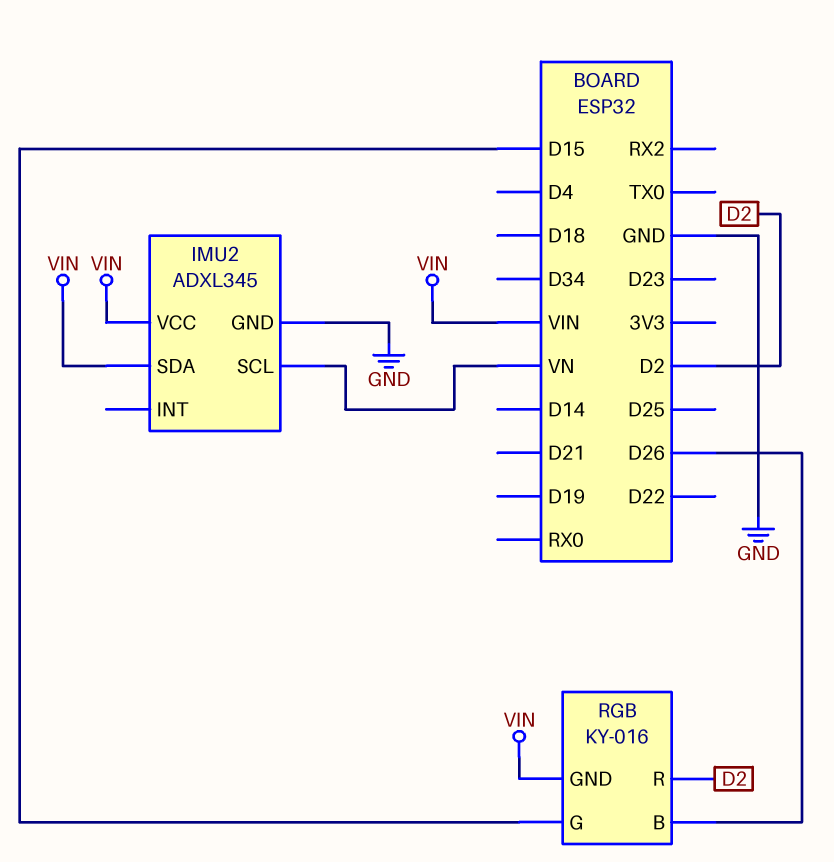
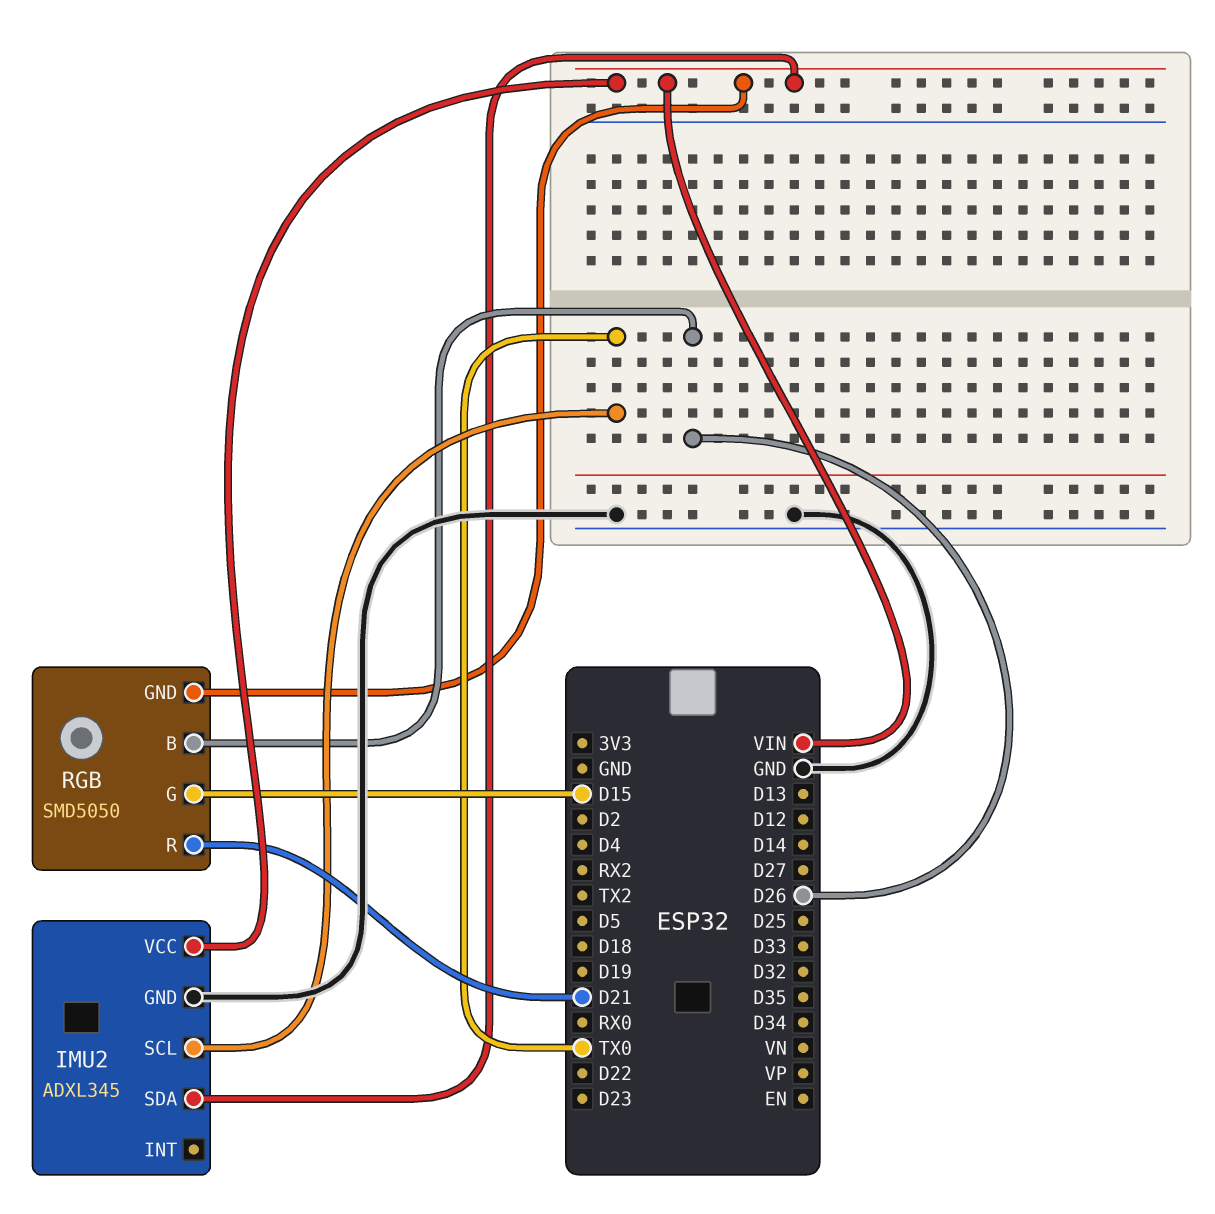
IMU2 pin SCL: VN -> TX0
RGB: KY-016 -> SMD5050
RGB pin R: D2 -> D21

